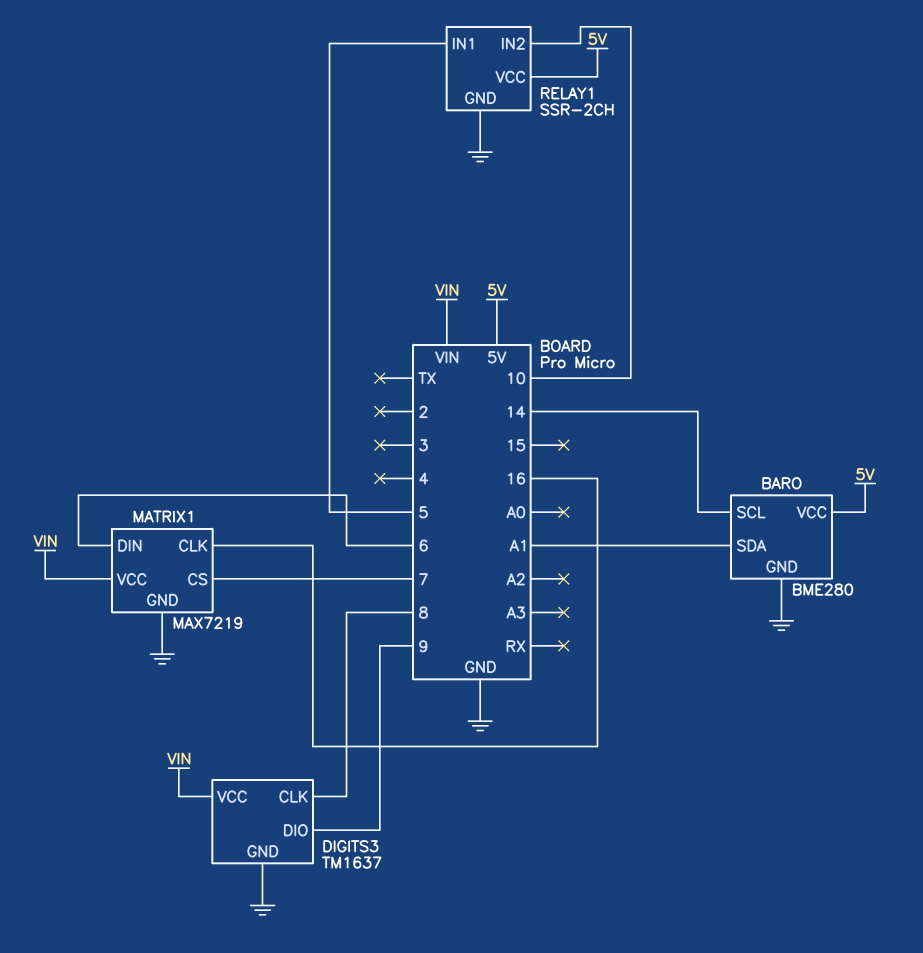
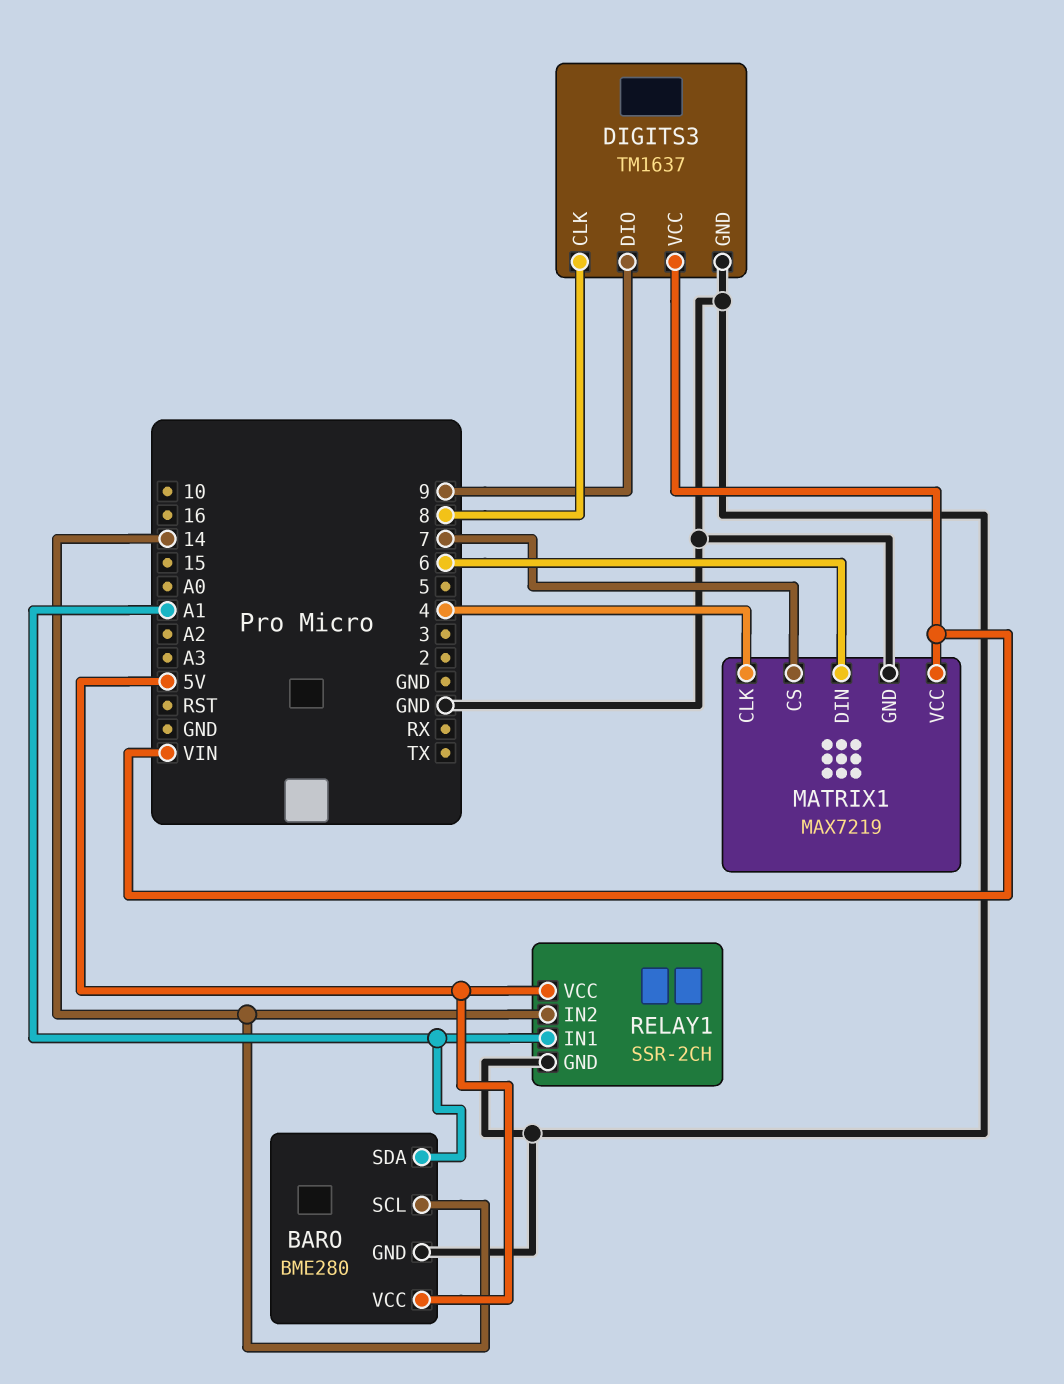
MATRIX1 pin CLK: 16 -> 4
RELAY1 pin IN1: 5 -> A1
RELAY1 pin IN2: 10 -> 14

